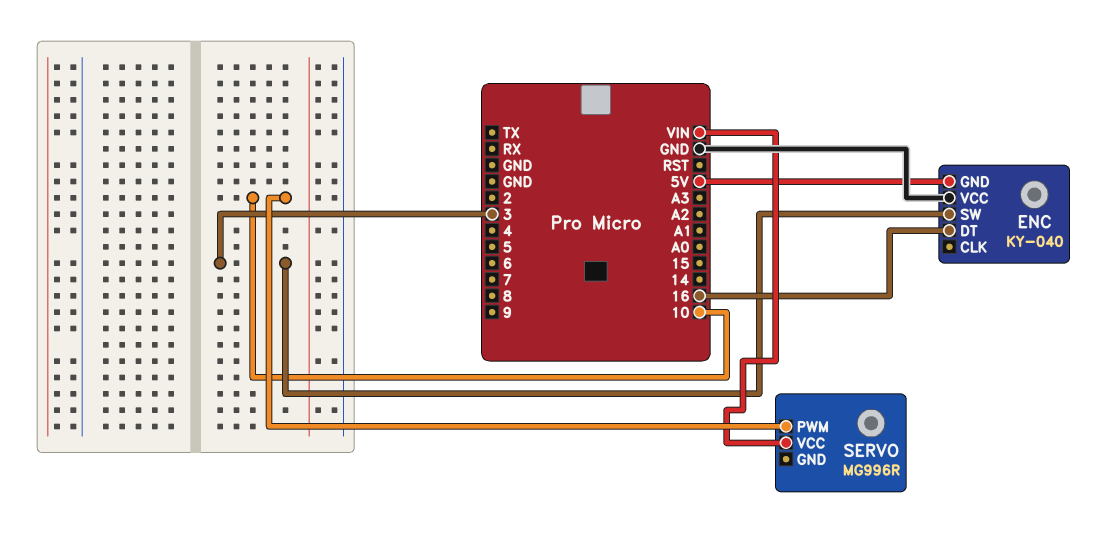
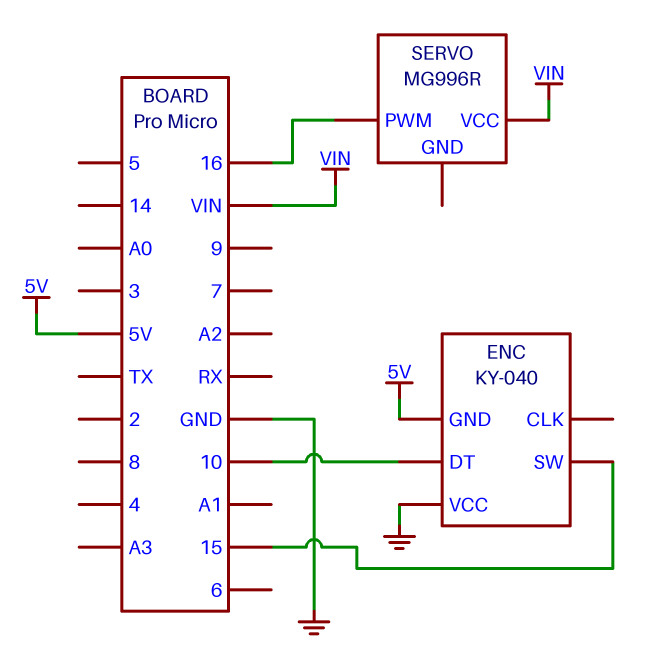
ENC pin DT: 16 -> 10
ENC pin SW: 3 -> 15
SERVO pin PWM: 10 -> 16

